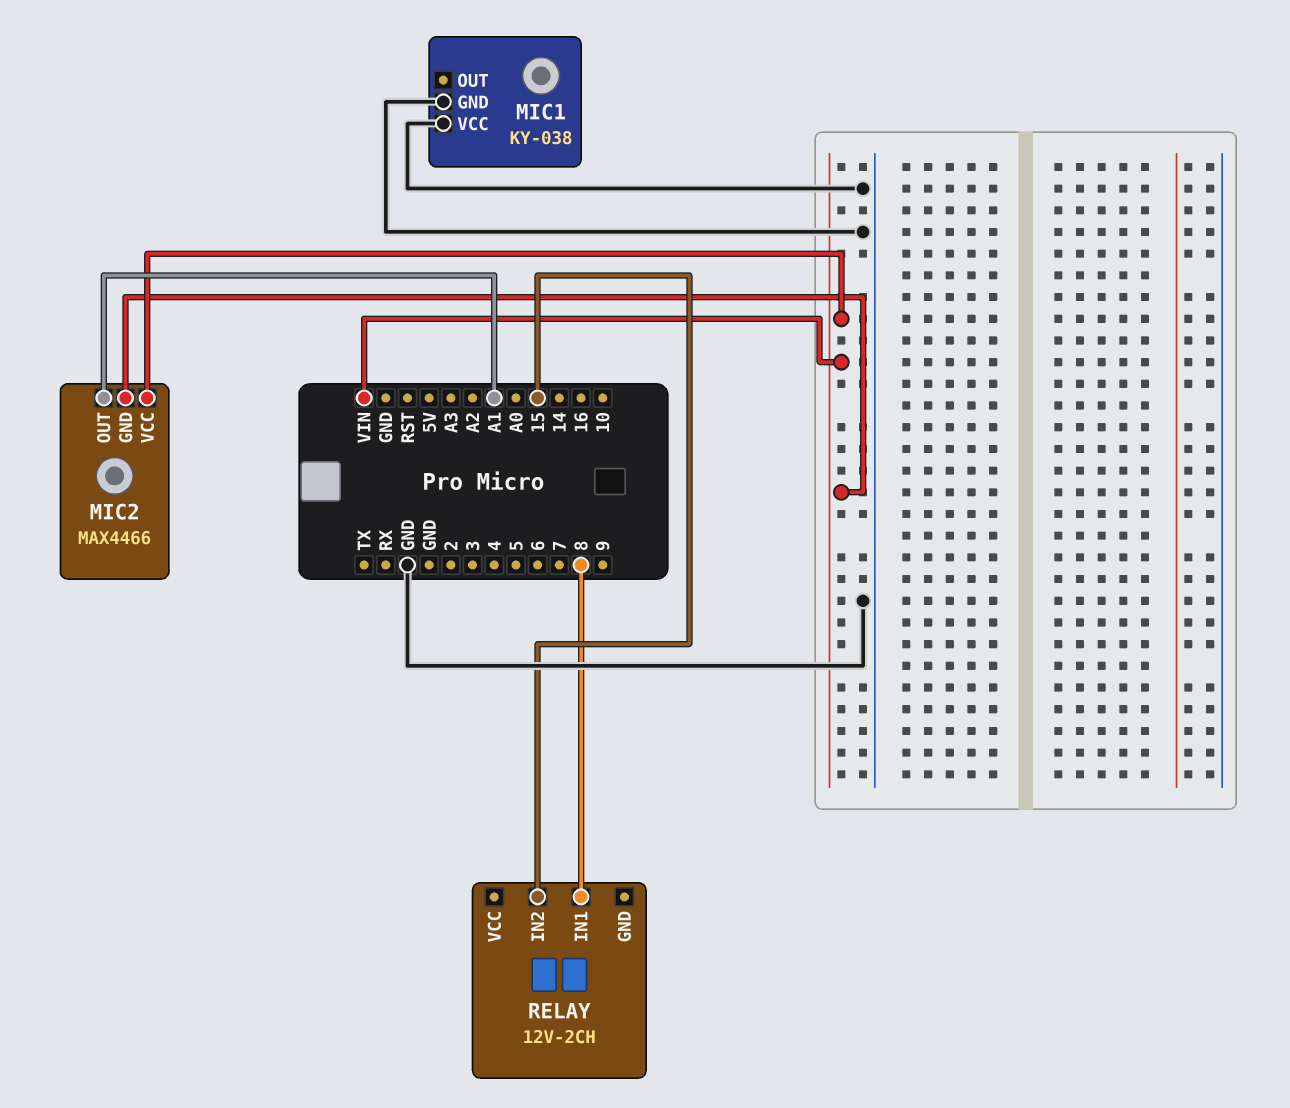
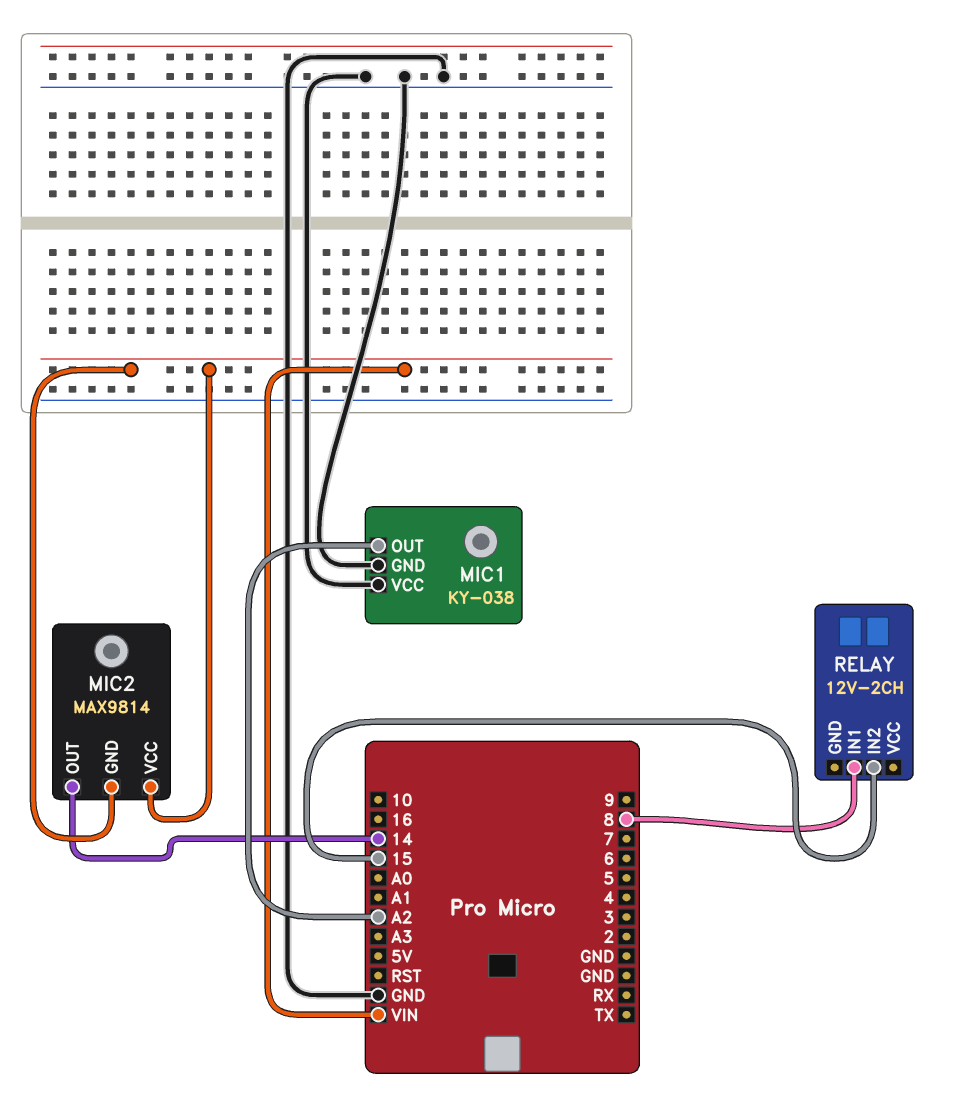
MIC1 pin OUT: none -> A2
MIC2: MAX4466 -> MAX9814
MIC2 pin OUT: A1 -> 14

